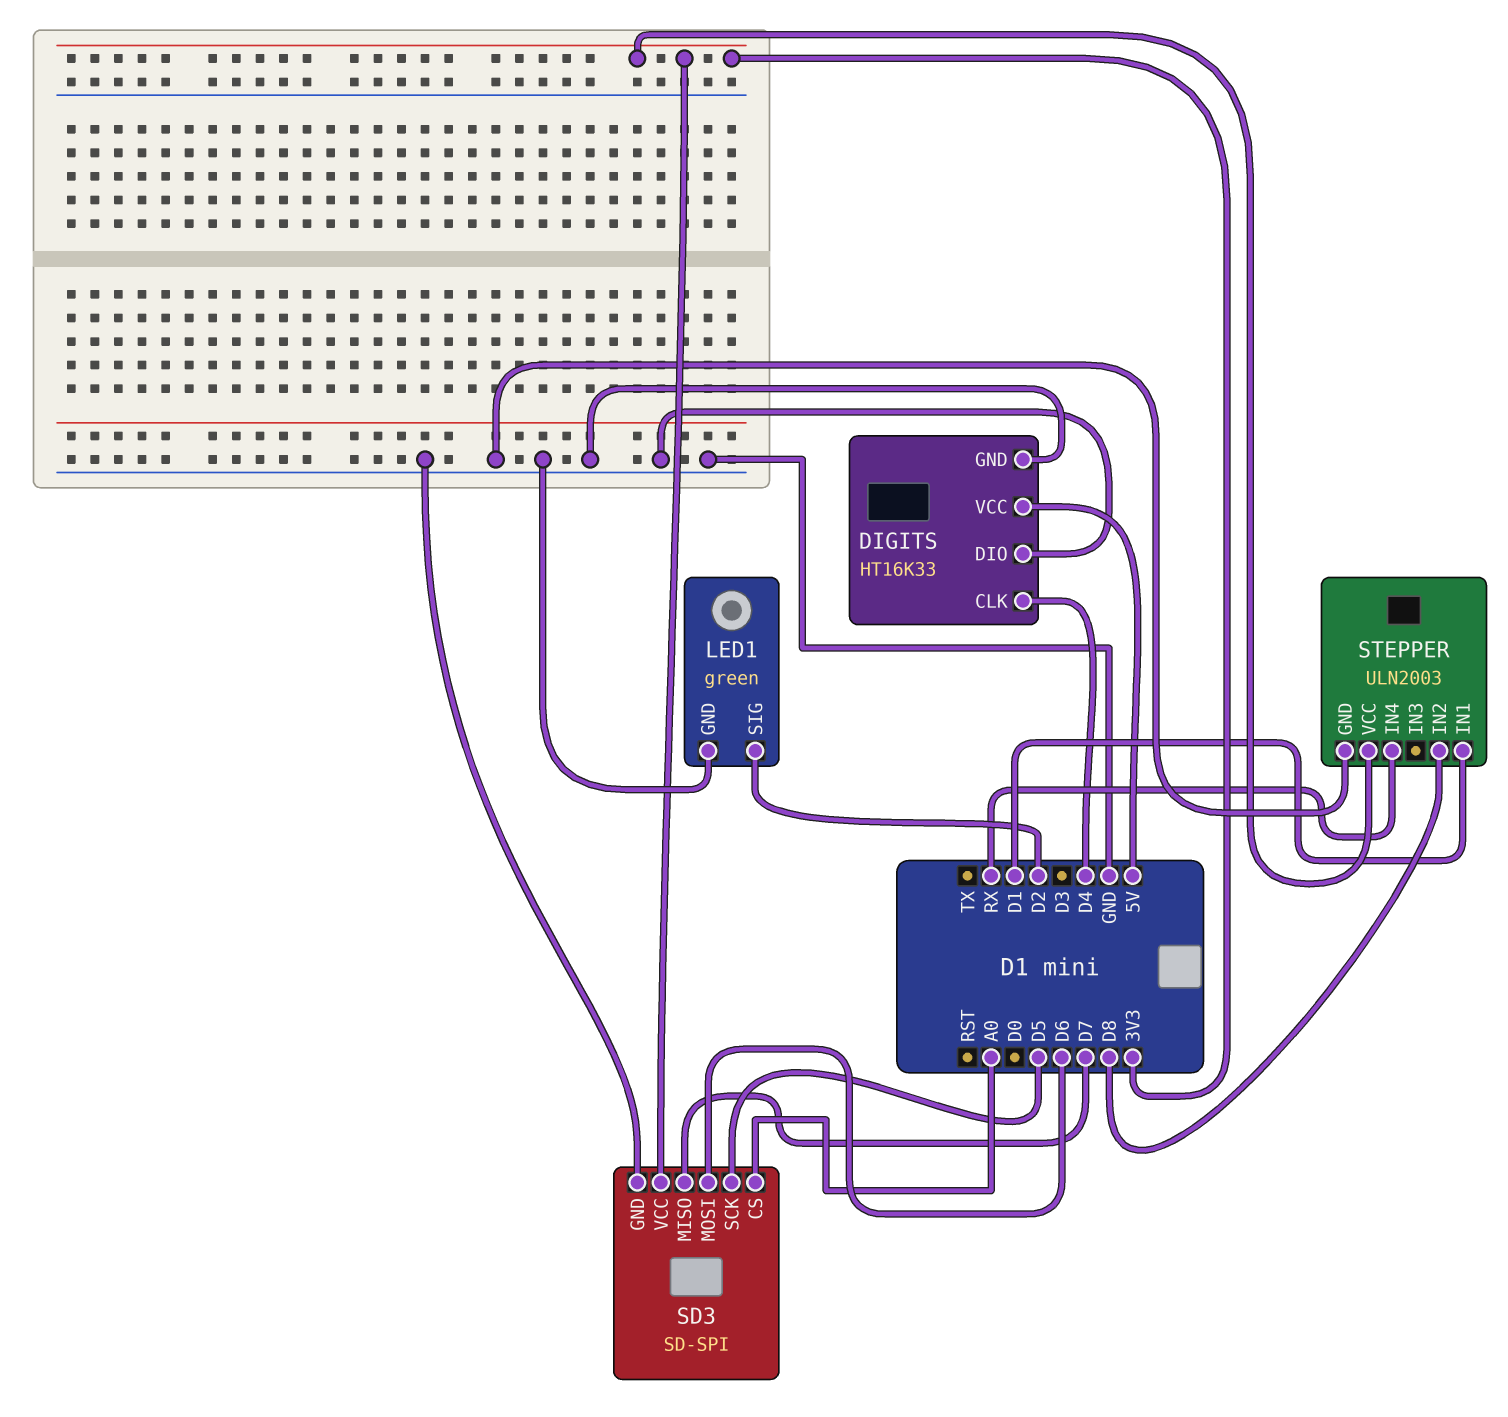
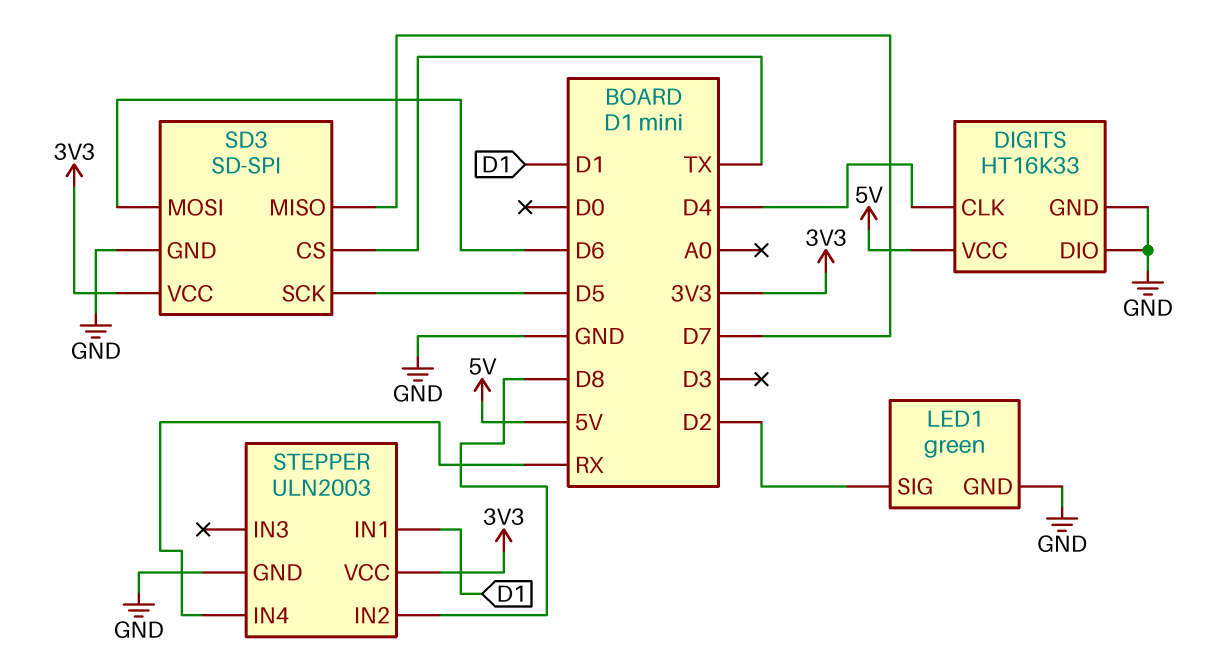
SD3 pin CS: A0 -> TX

